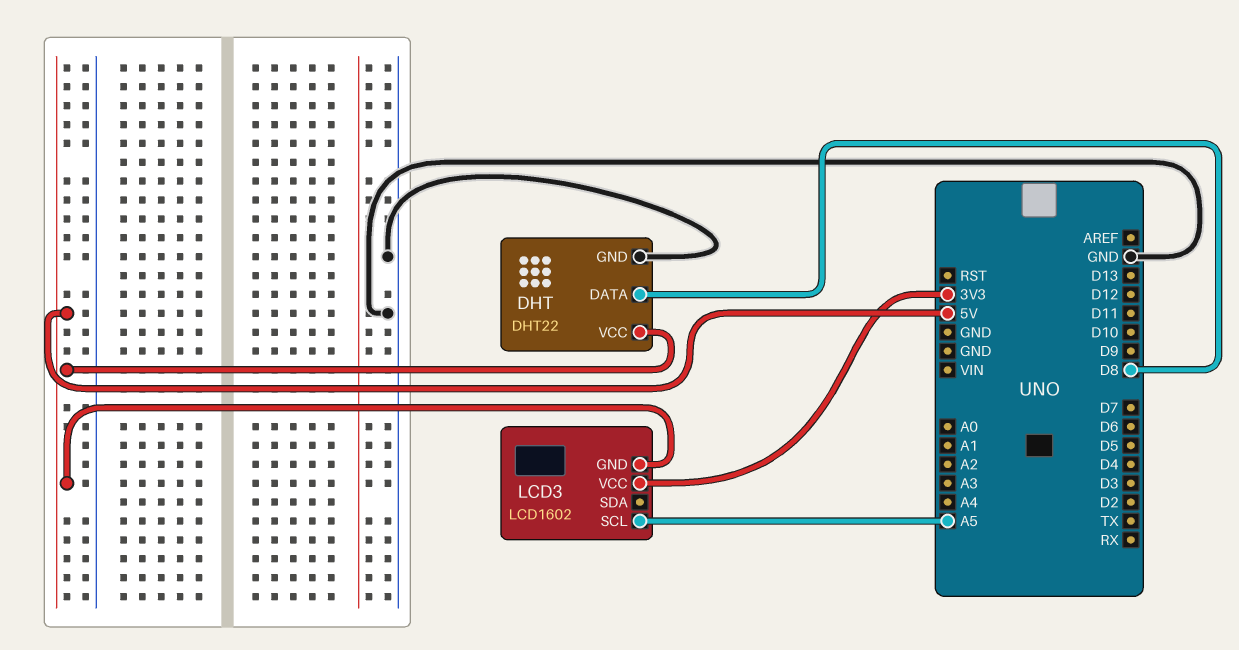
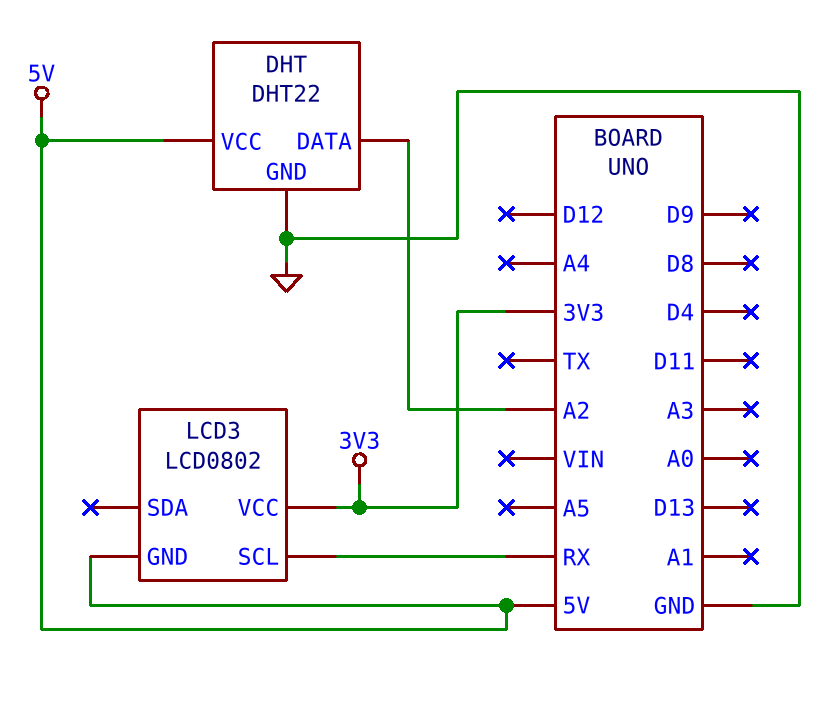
DHT pin DATA: D8 -> A2
LCD3: LCD1602 -> LCD0802
LCD3 pin SCL: A5 -> RX

